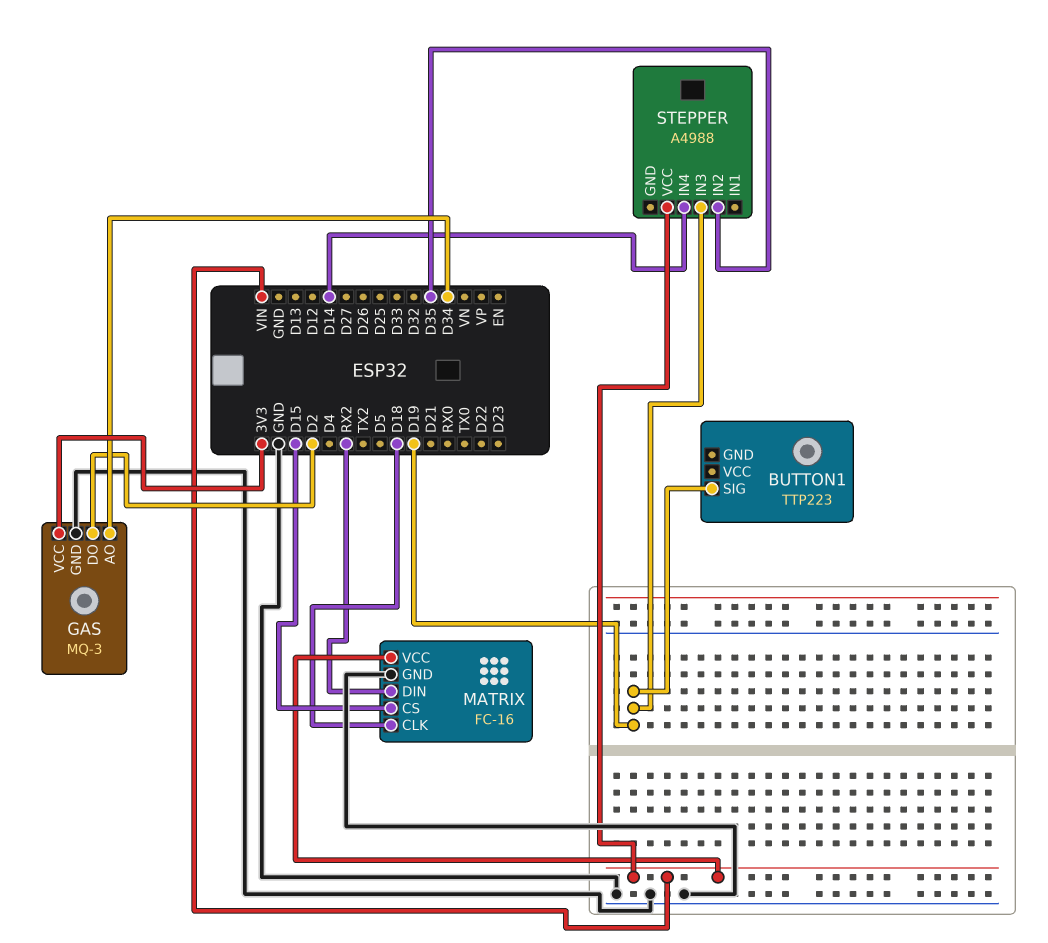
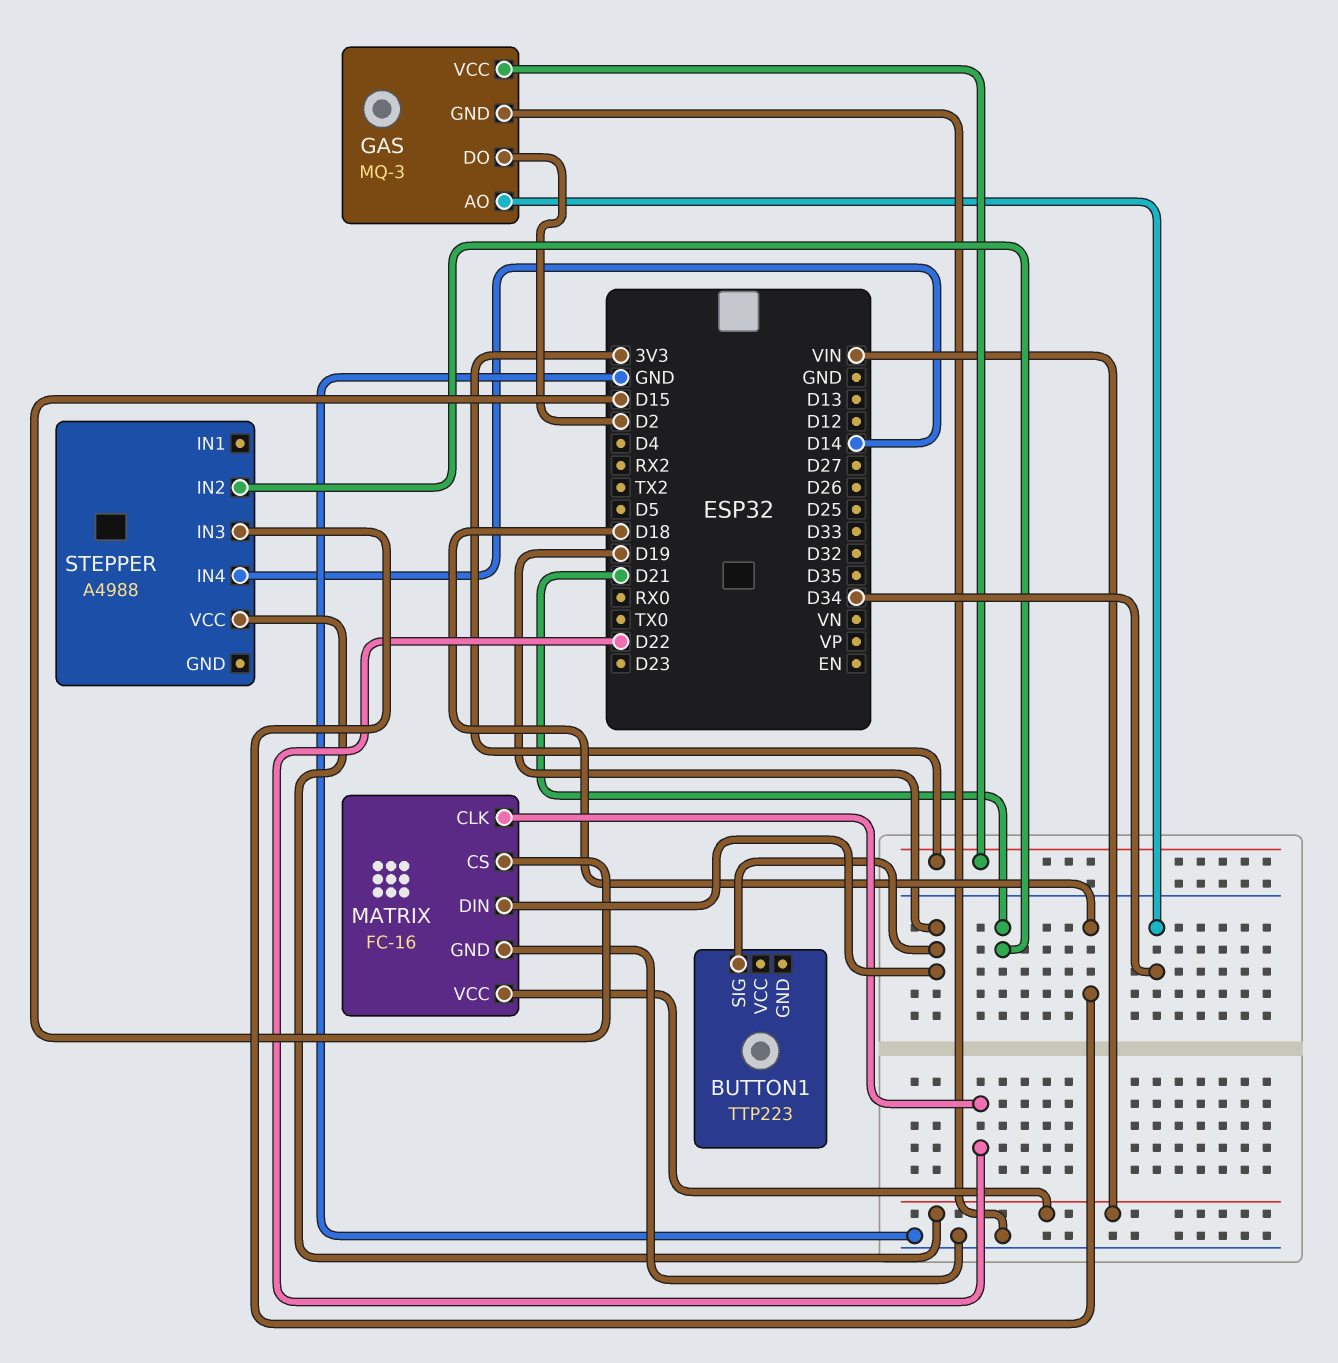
MATRIX pin CLK: D18 -> D22
MATRIX pin DIN: RX2 -> D19
STEPPER pin IN2: D35 -> D21
STEPPER pin IN3: D19 -> D18

